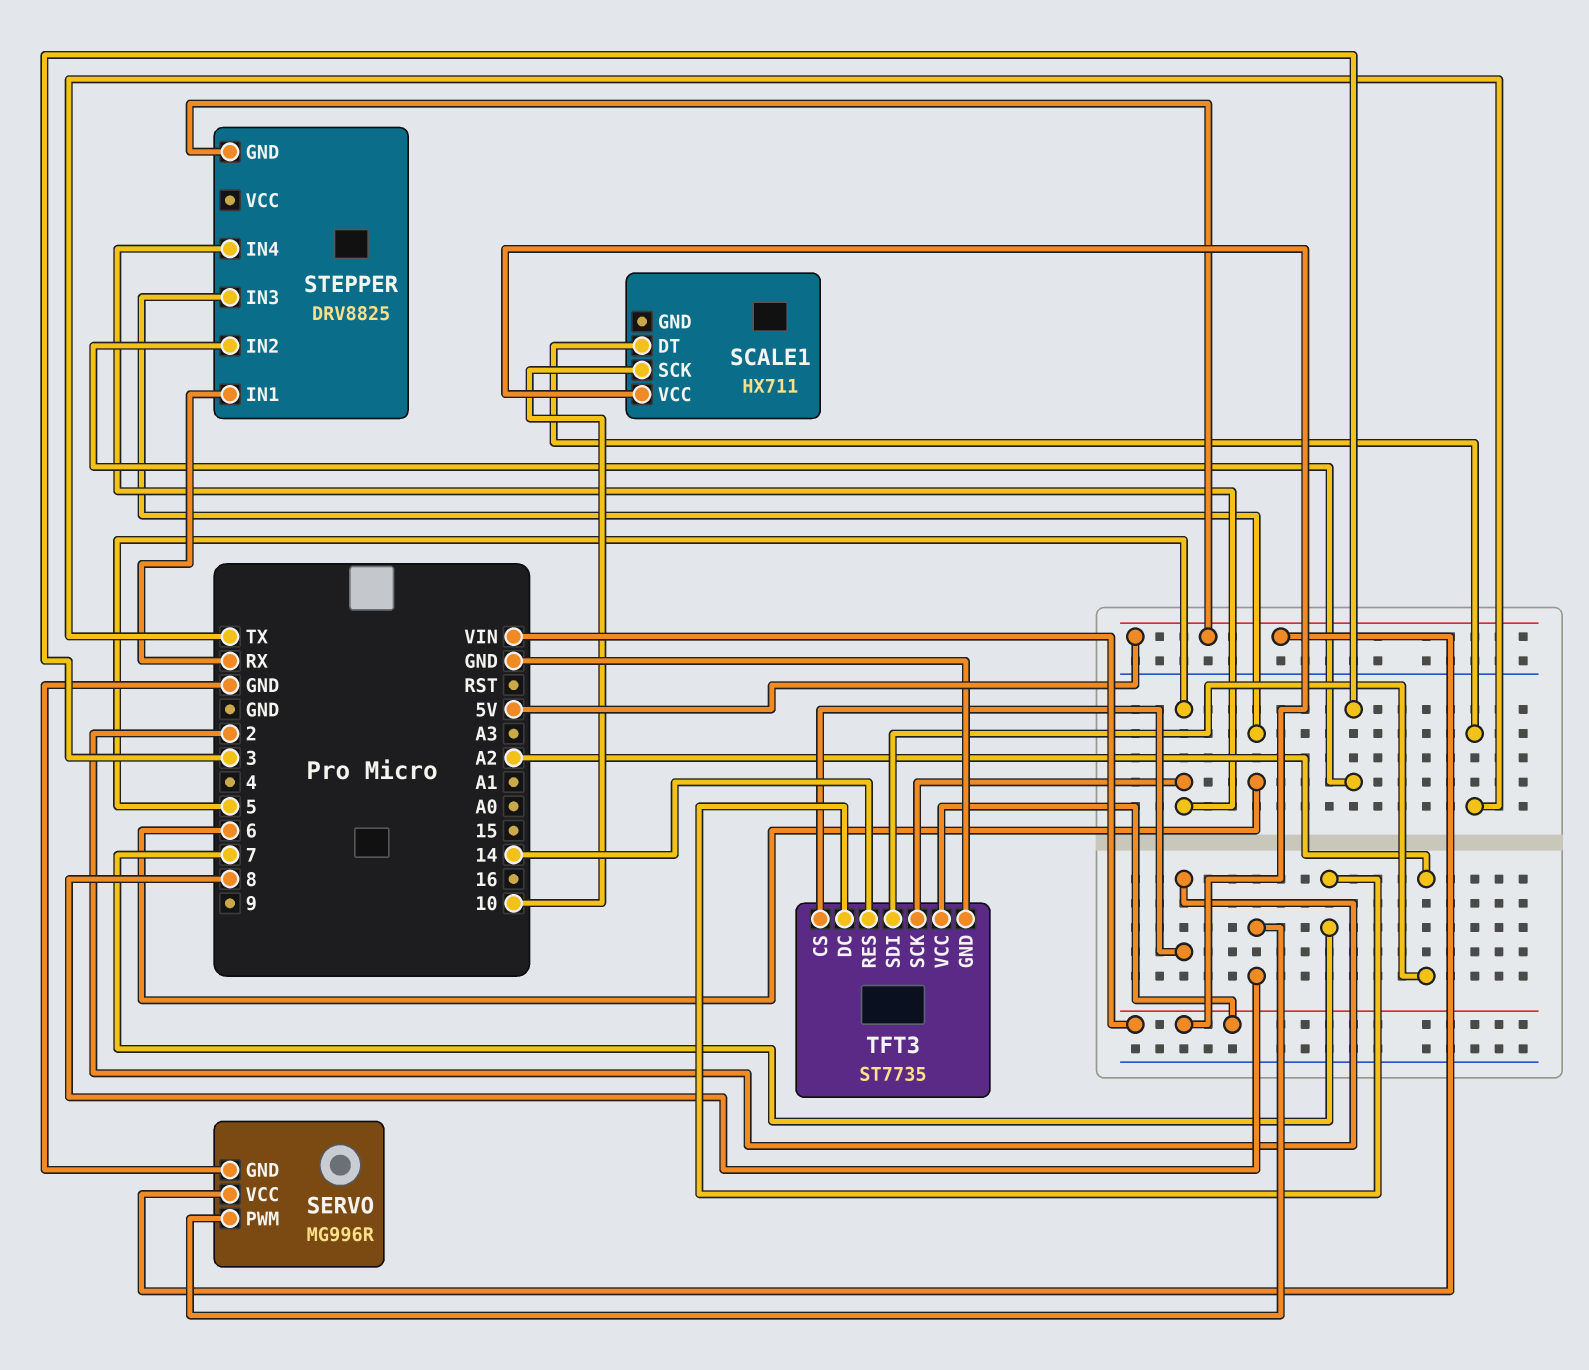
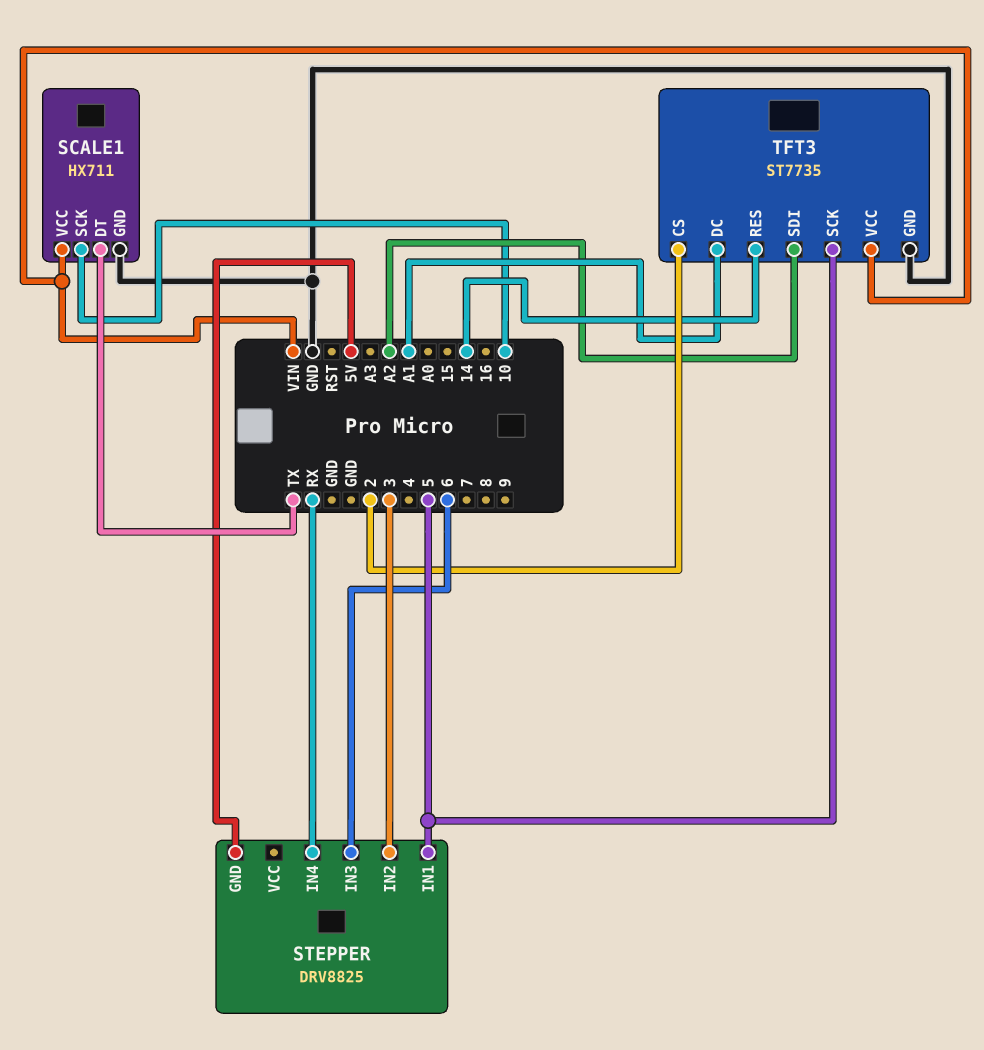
SCALE1 pin GND: none -> GND
SERVO: MG996R -> none
SERVO pin GND: GND -> none
SERVO pin PWM: 8 -> none
SERVO pin VCC: 5V -> none
STEPPER pin IN1: RX -> 5
STEPPER pin IN4: 5 -> RX
TFT3 pin DC: 7 -> A1

